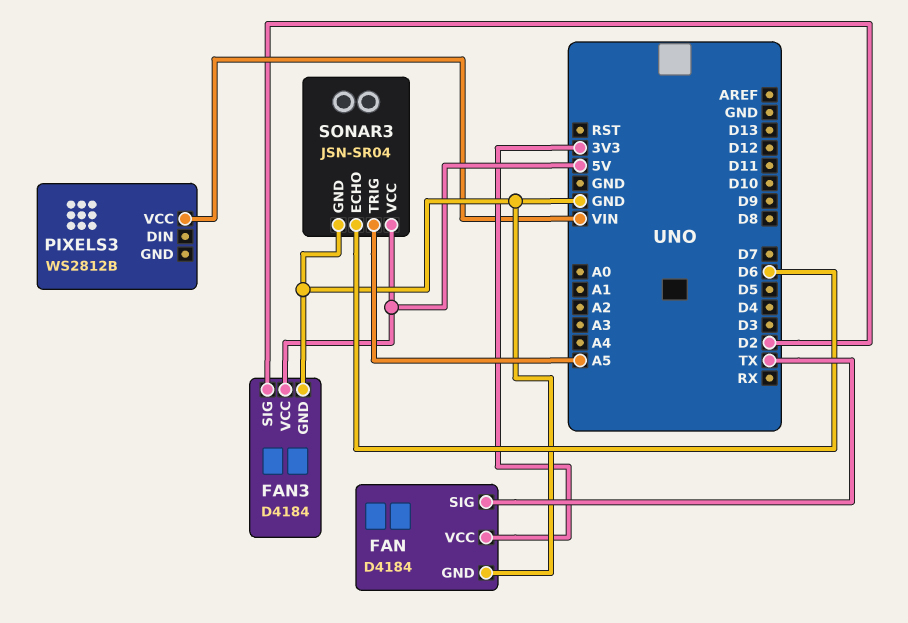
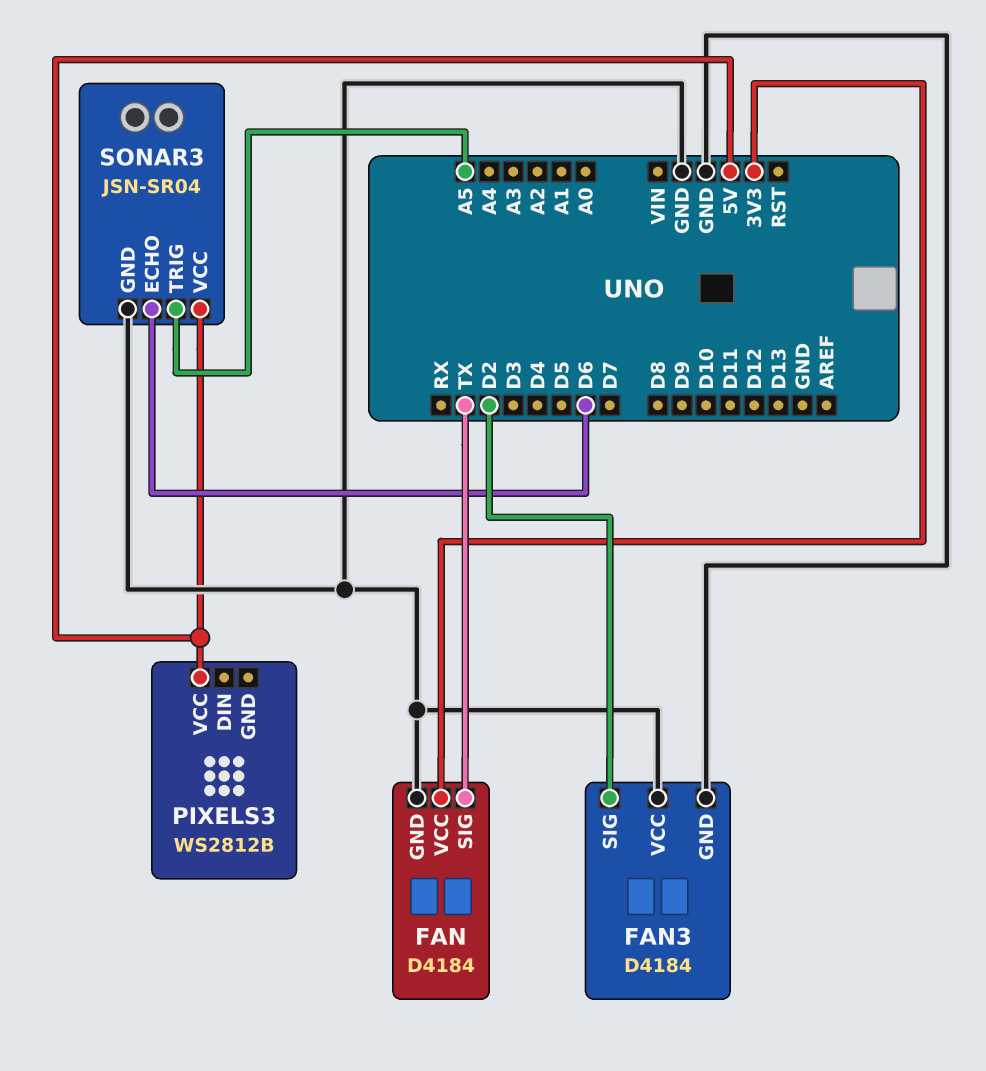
FAN3 pin VCC: 5V -> GND
PIXELS3 pin VCC: VIN -> 5V

